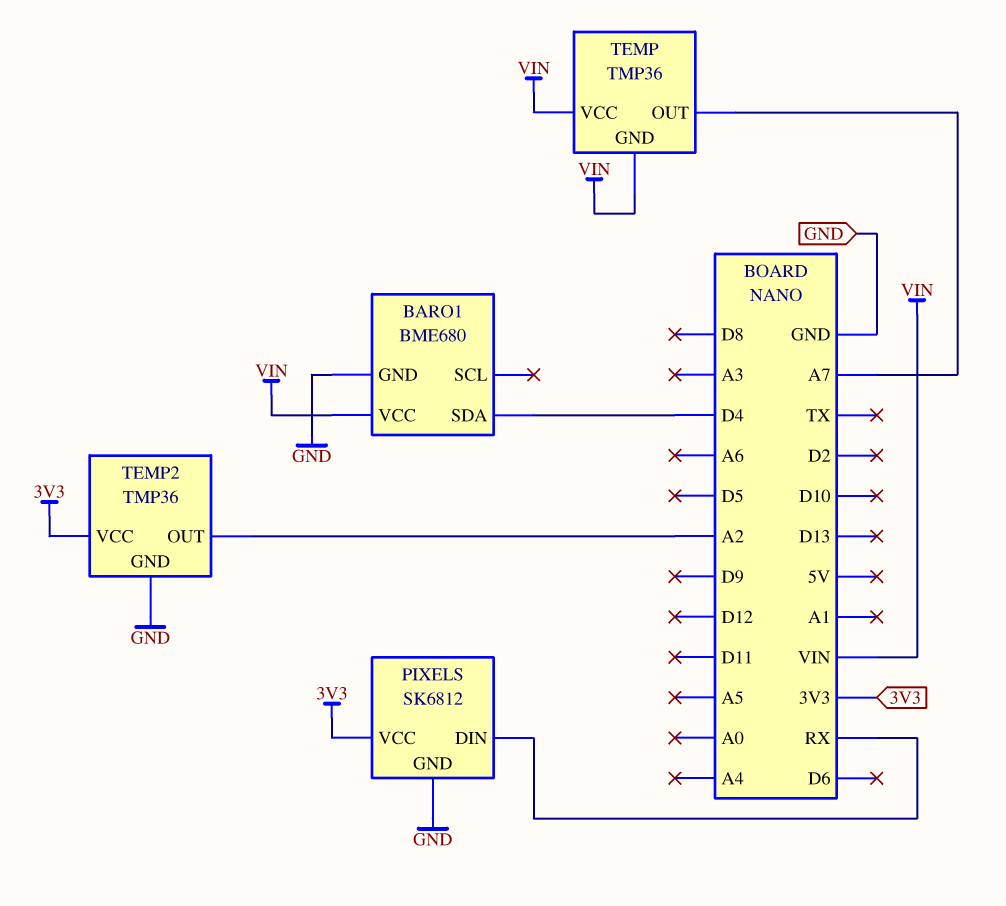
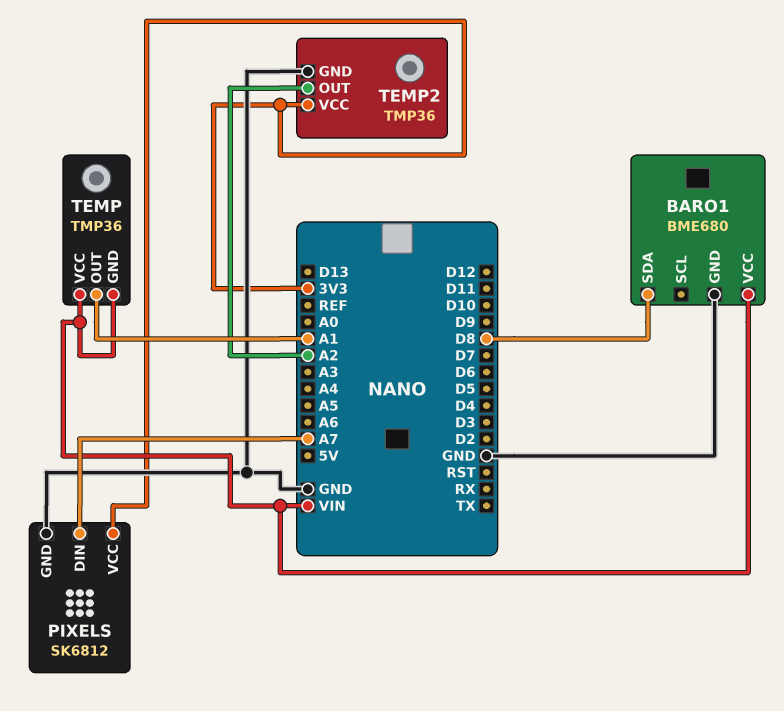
BARO1 pin SDA: D4 -> D8
PIXELS pin DIN: RX -> A7
TEMP pin OUT: A7 -> A1

